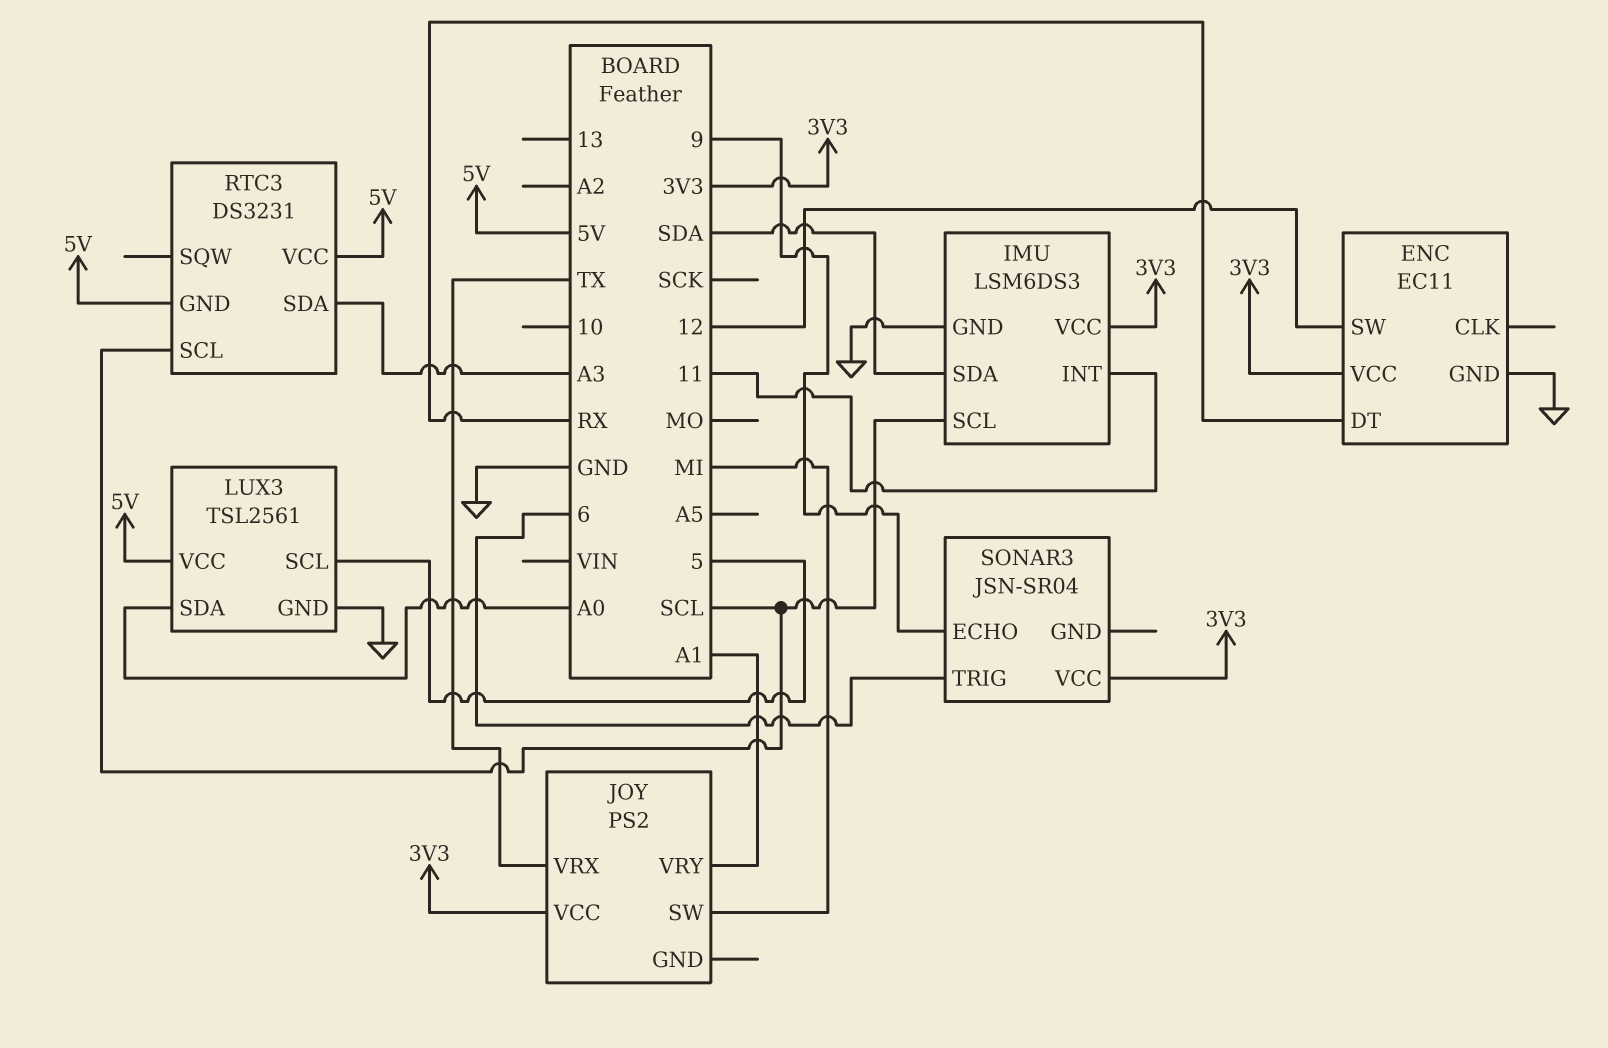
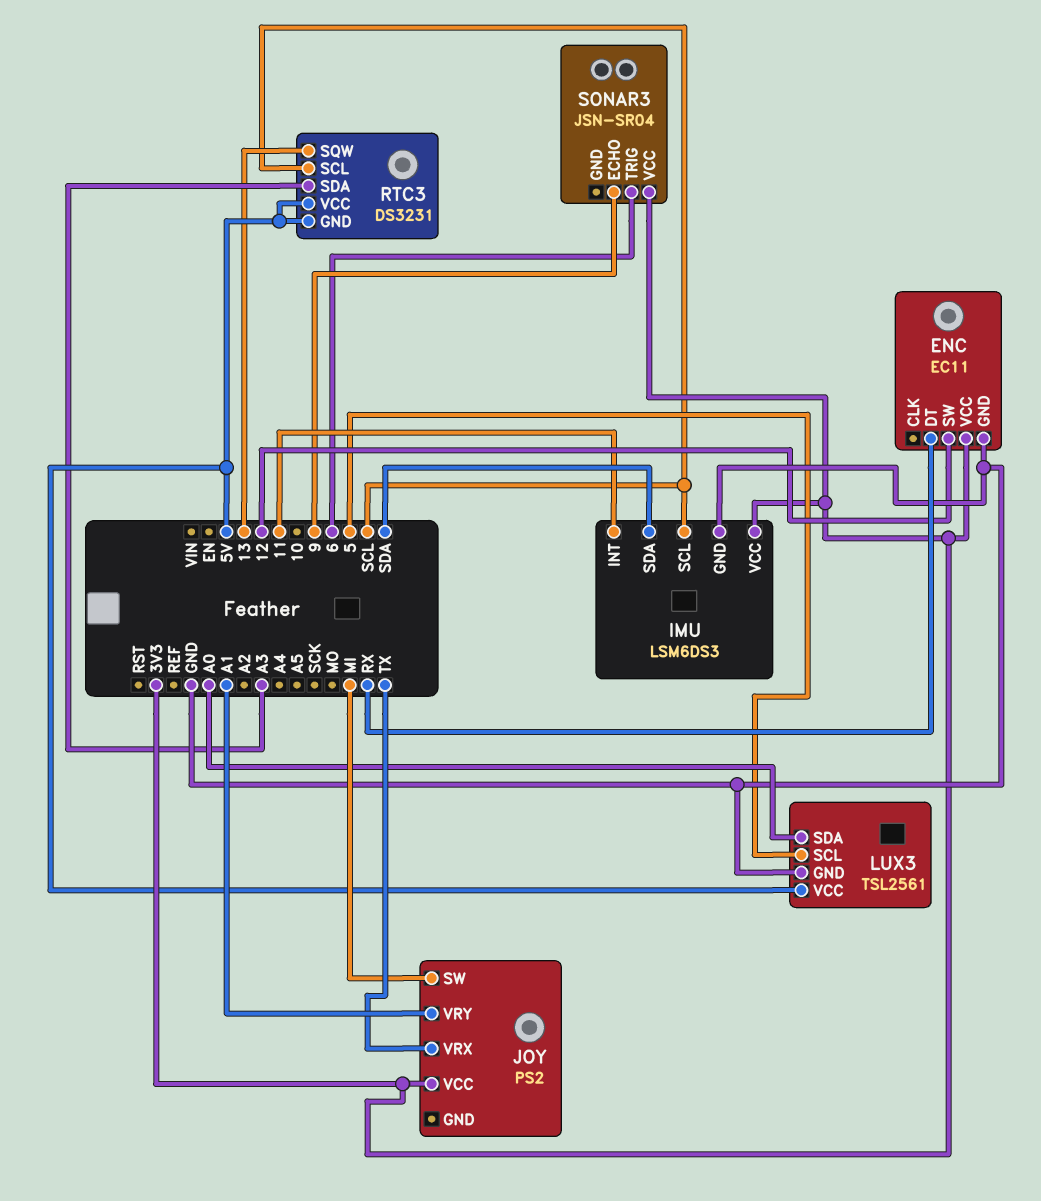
RTC3 pin SQW: none -> 13

